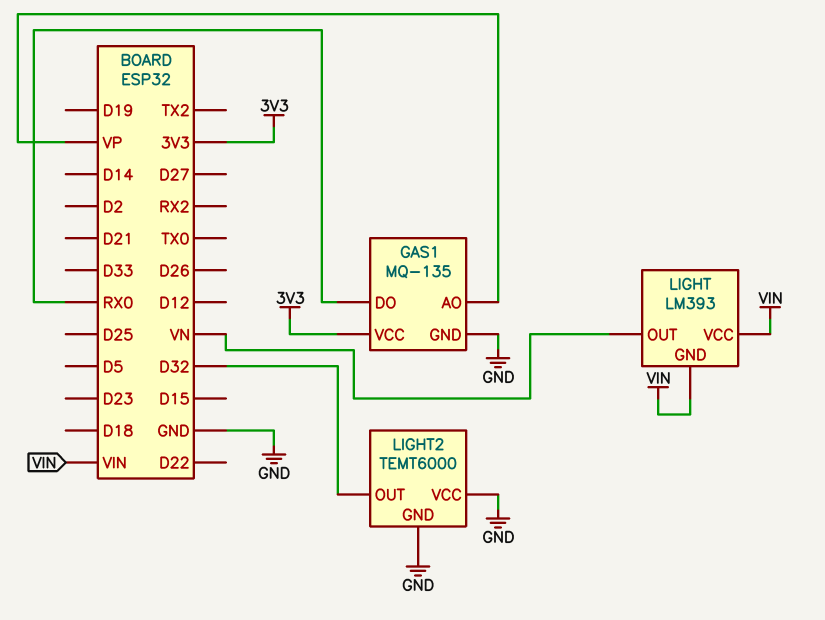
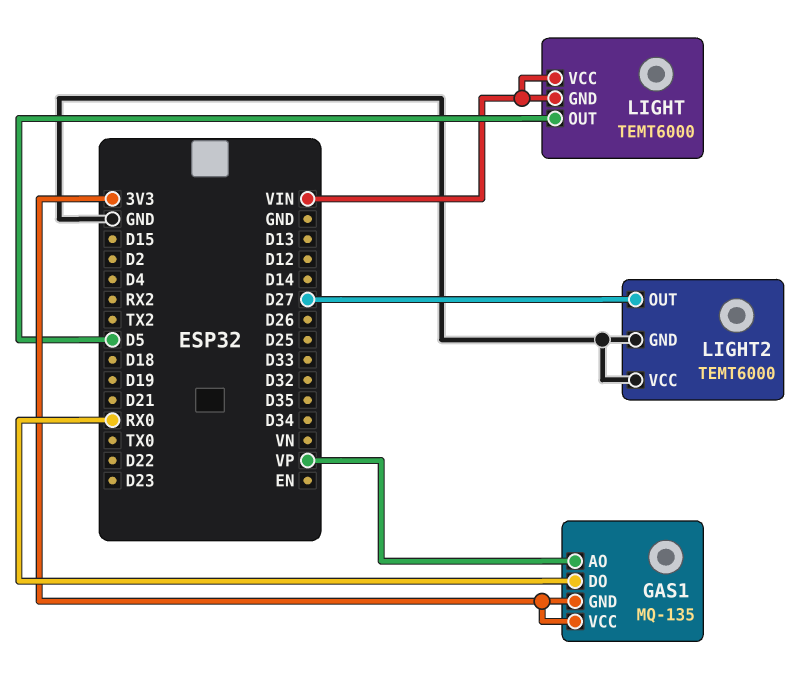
GAS1 pin GND: GND -> 3V3
LIGHT: LM393 -> TEMT6000
LIGHT pin OUT: VN -> D5
LIGHT2 pin OUT: D32 -> D27

